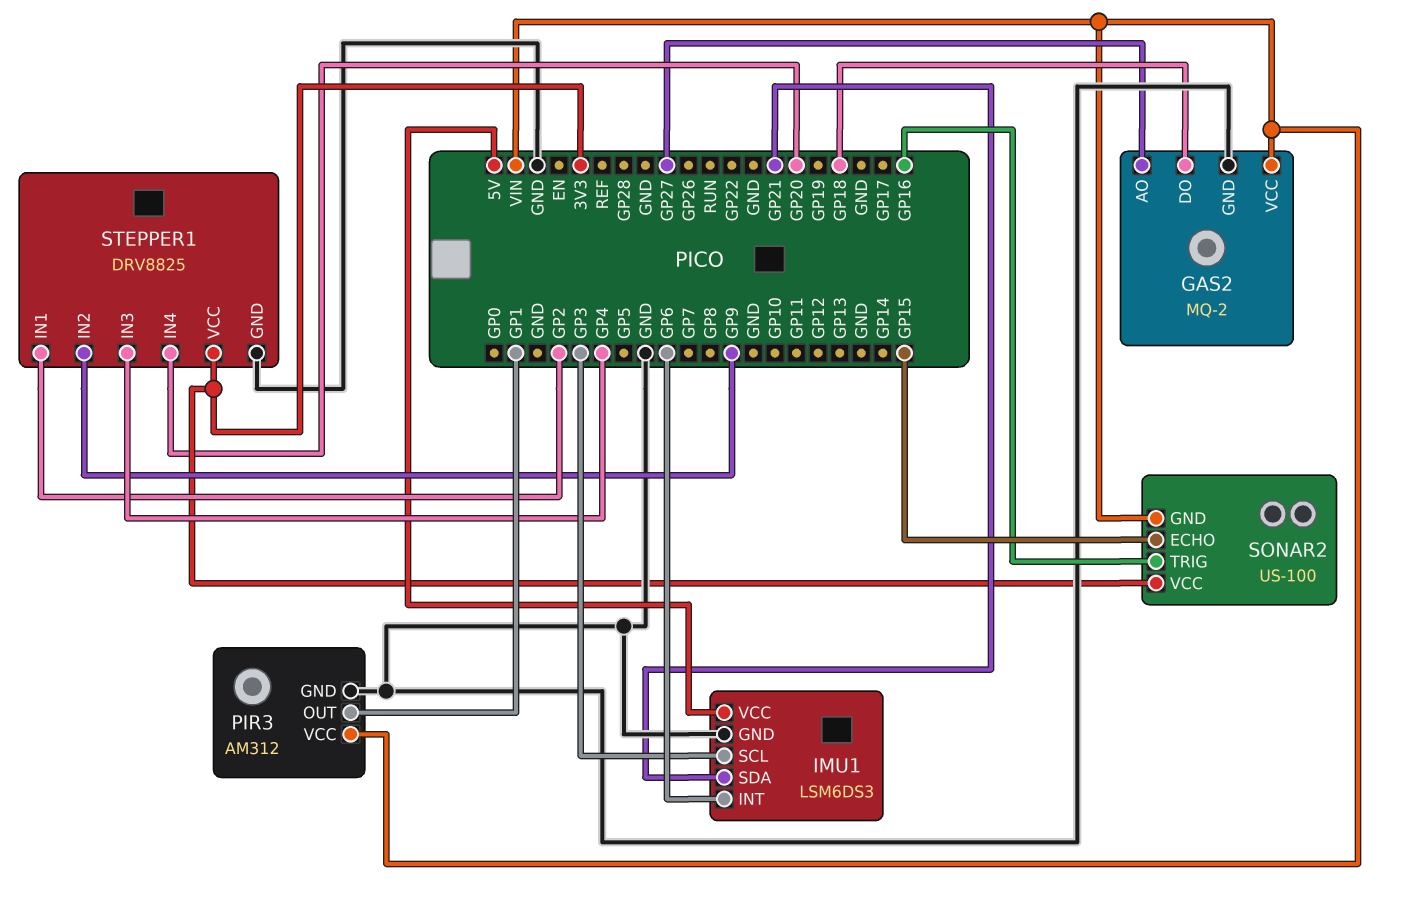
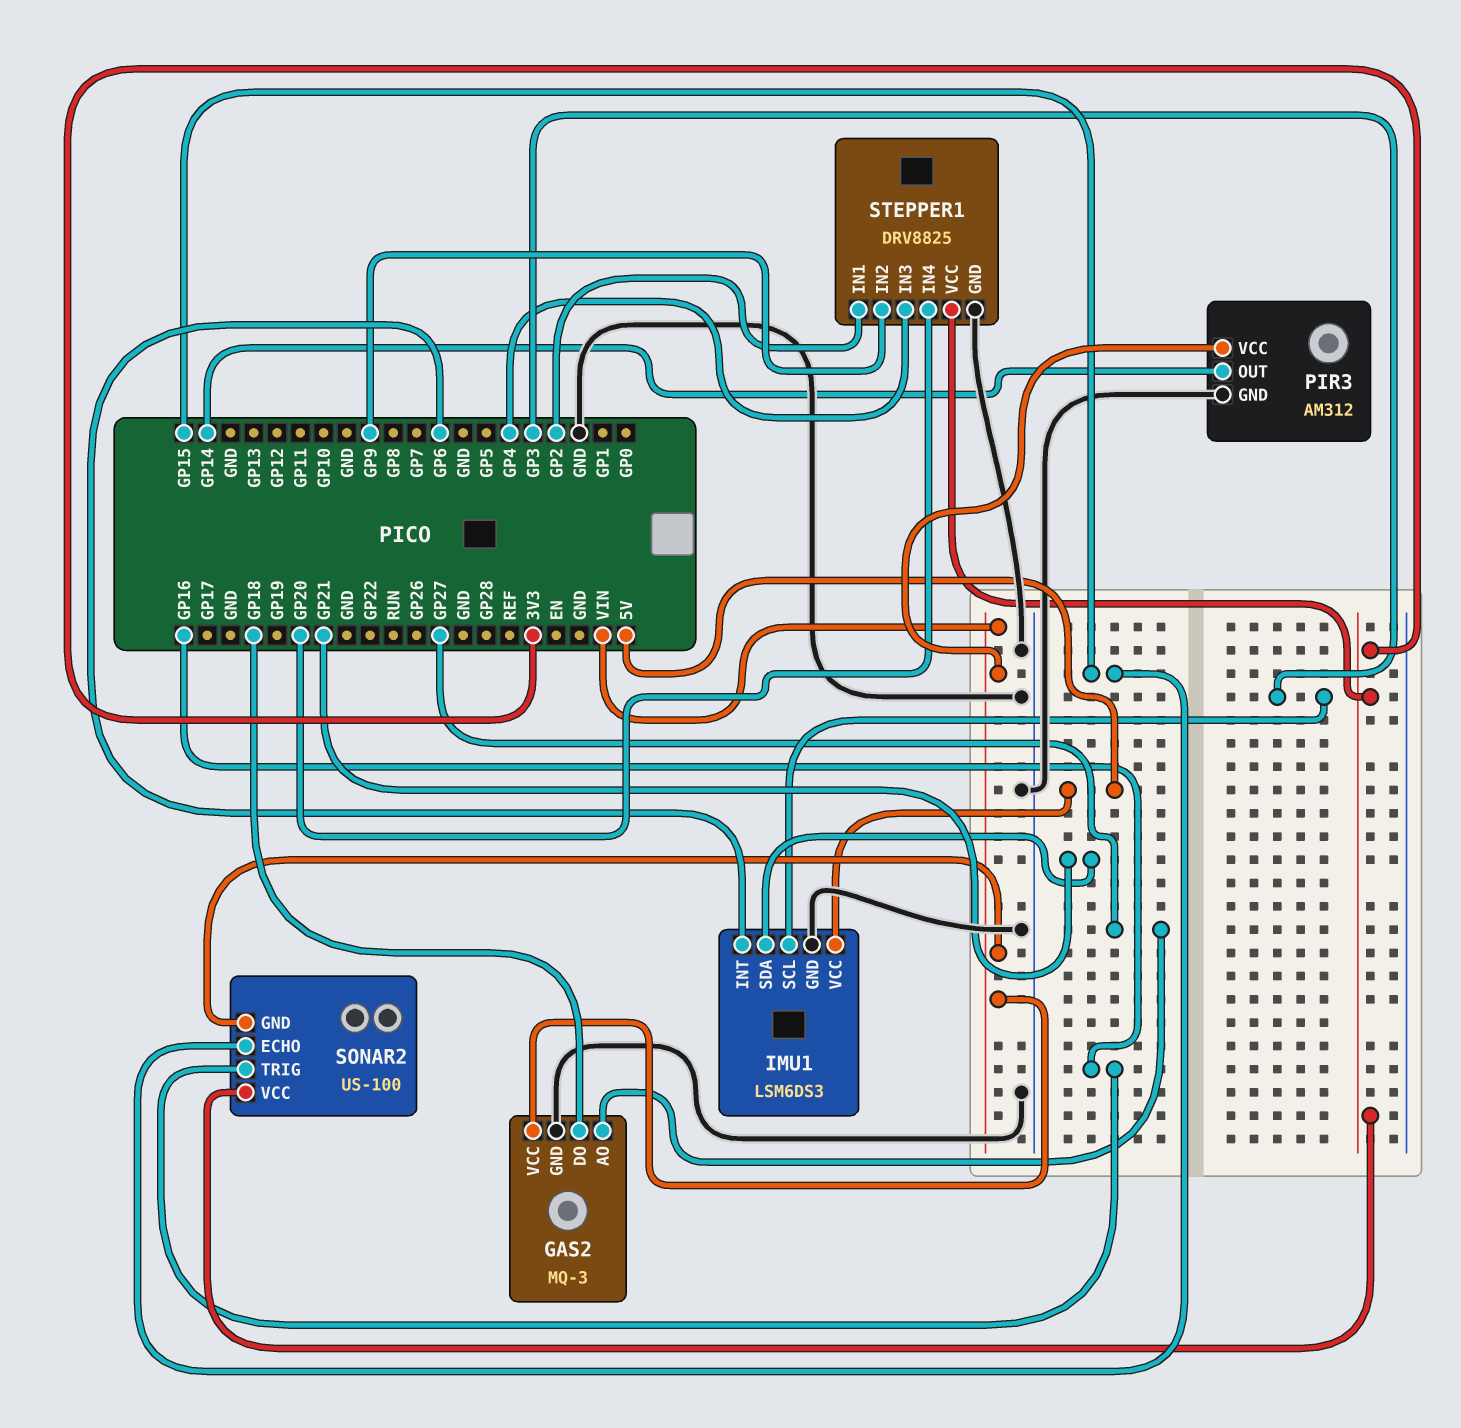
GAS2: MQ-2 -> MQ-3
PIR3 pin OUT: GP1 -> GP14

